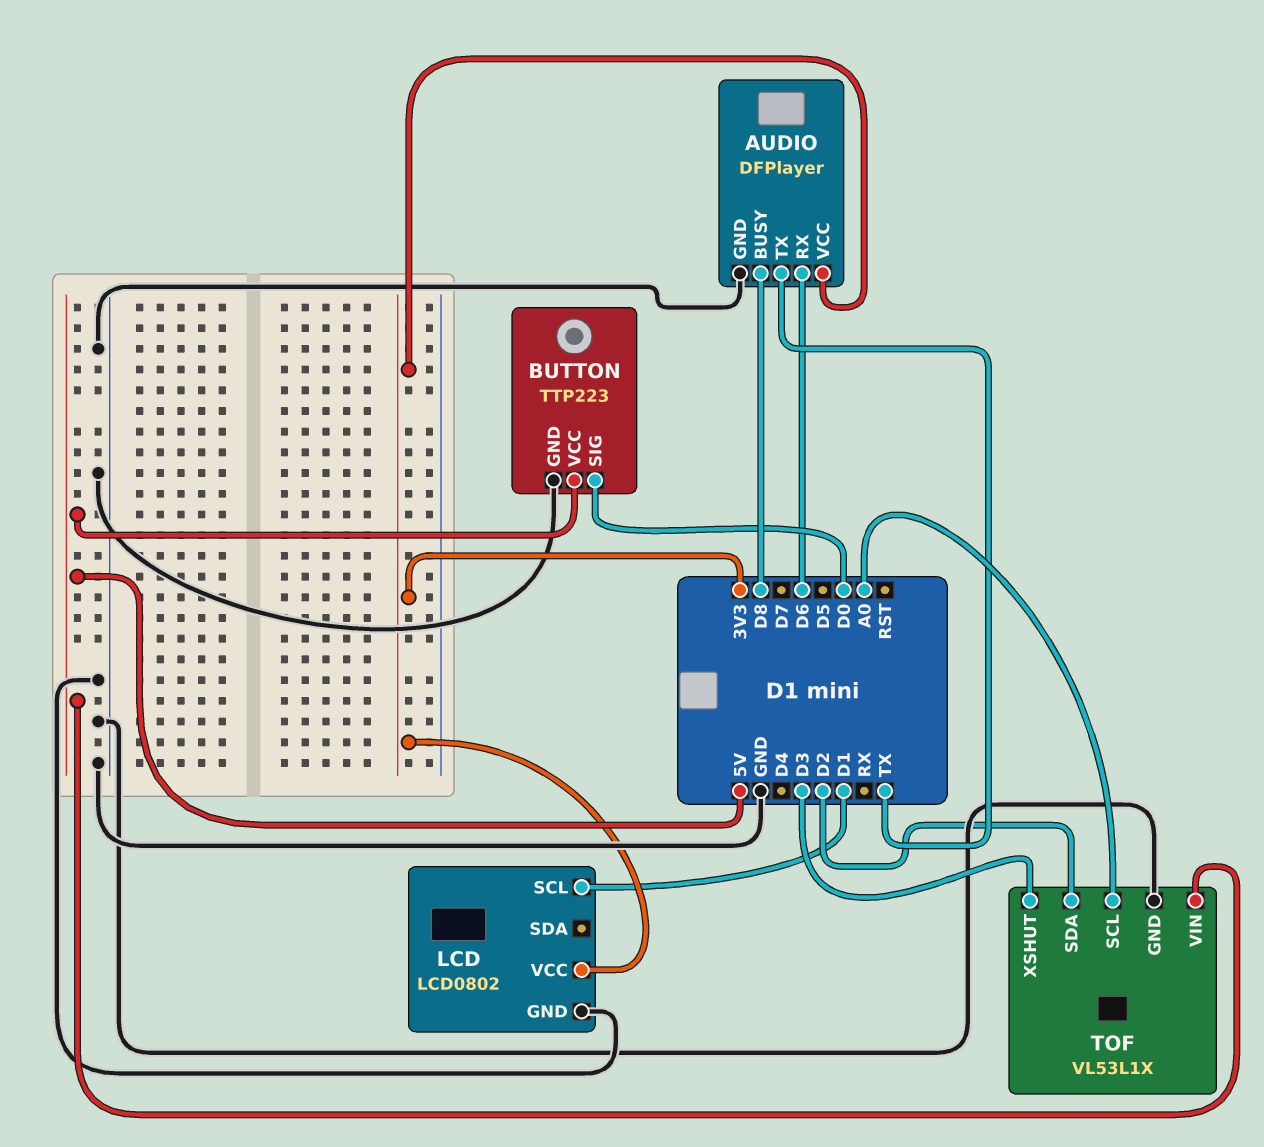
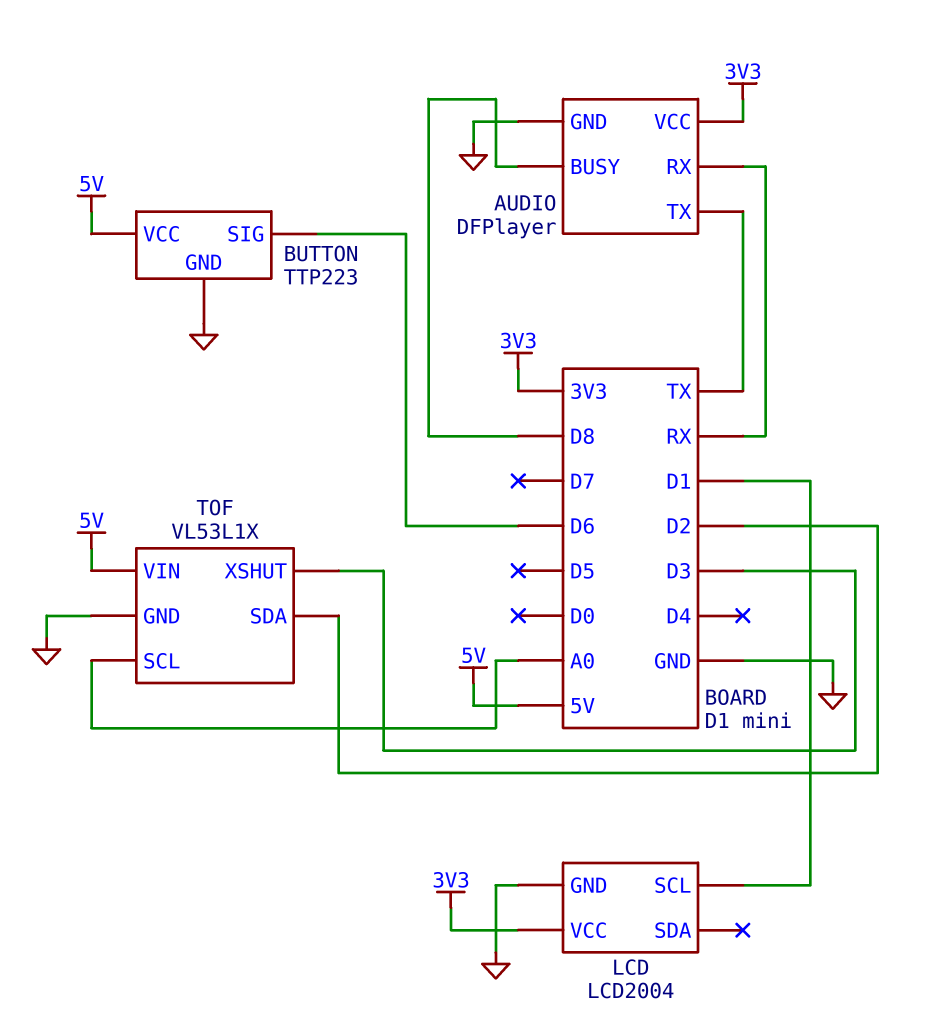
AUDIO pin RX: D6 -> RX
BUTTON pin SIG: D0 -> D6
LCD: LCD0802 -> LCD2004

